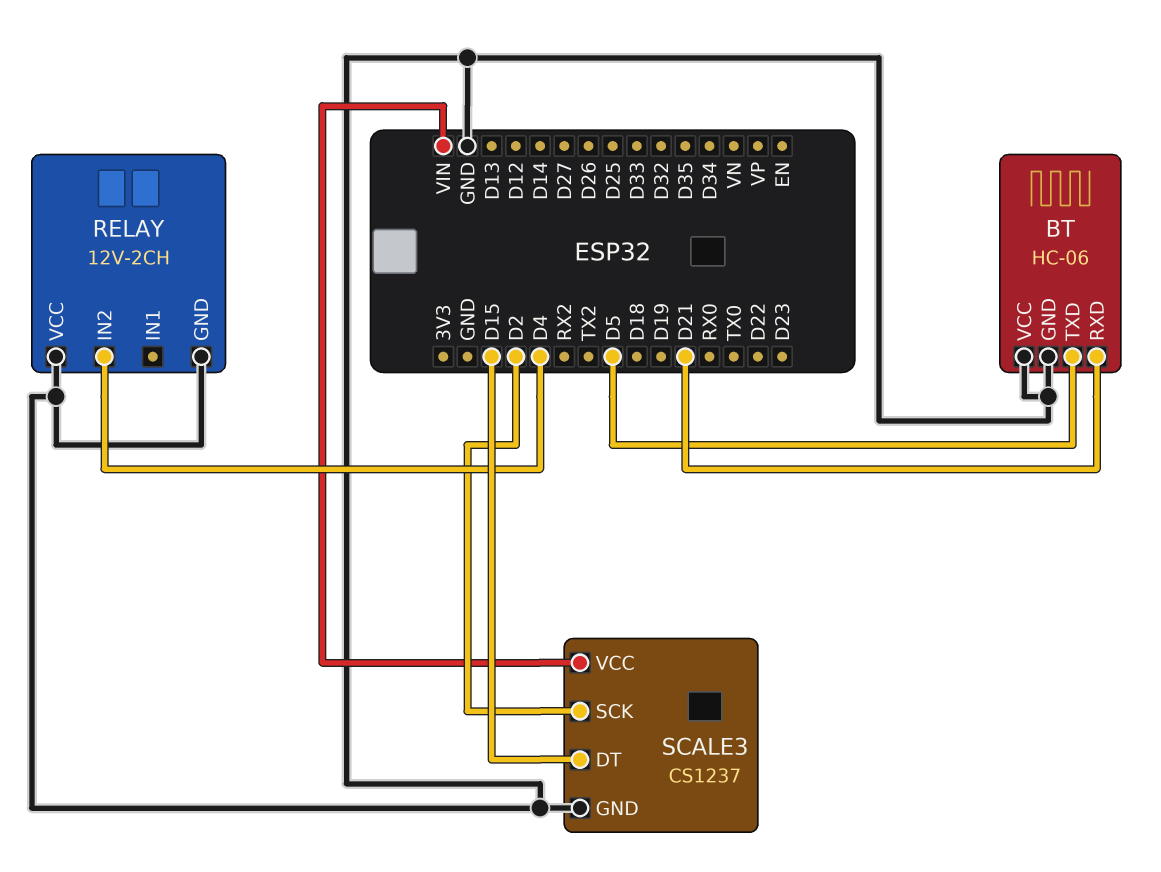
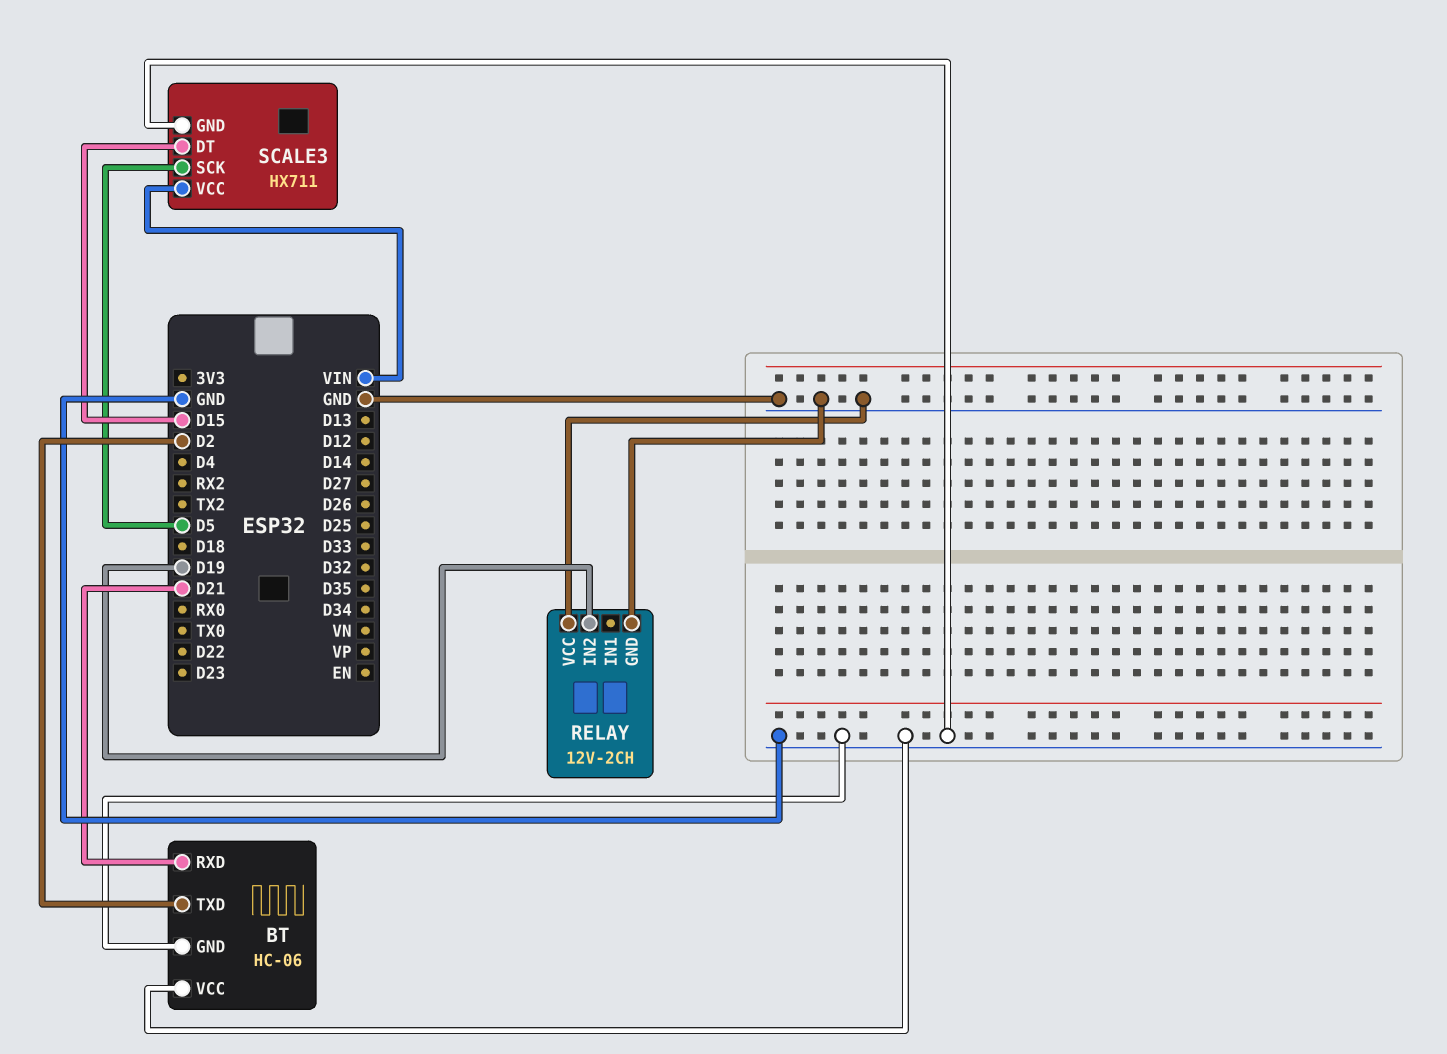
BT pin TXD: D5 -> D2
RELAY pin IN2: D4 -> D19
SCALE3: CS1237 -> HX711
SCALE3 pin SCK: D2 -> D5

